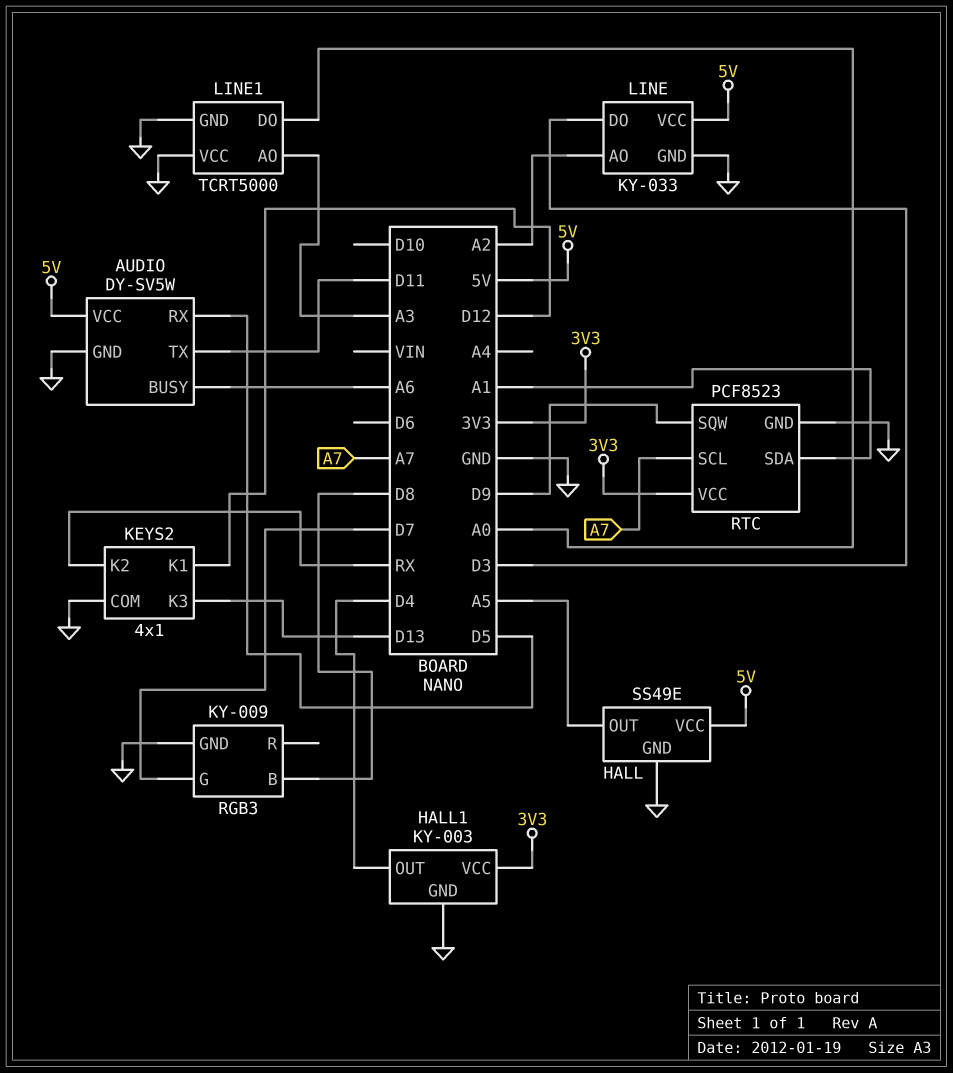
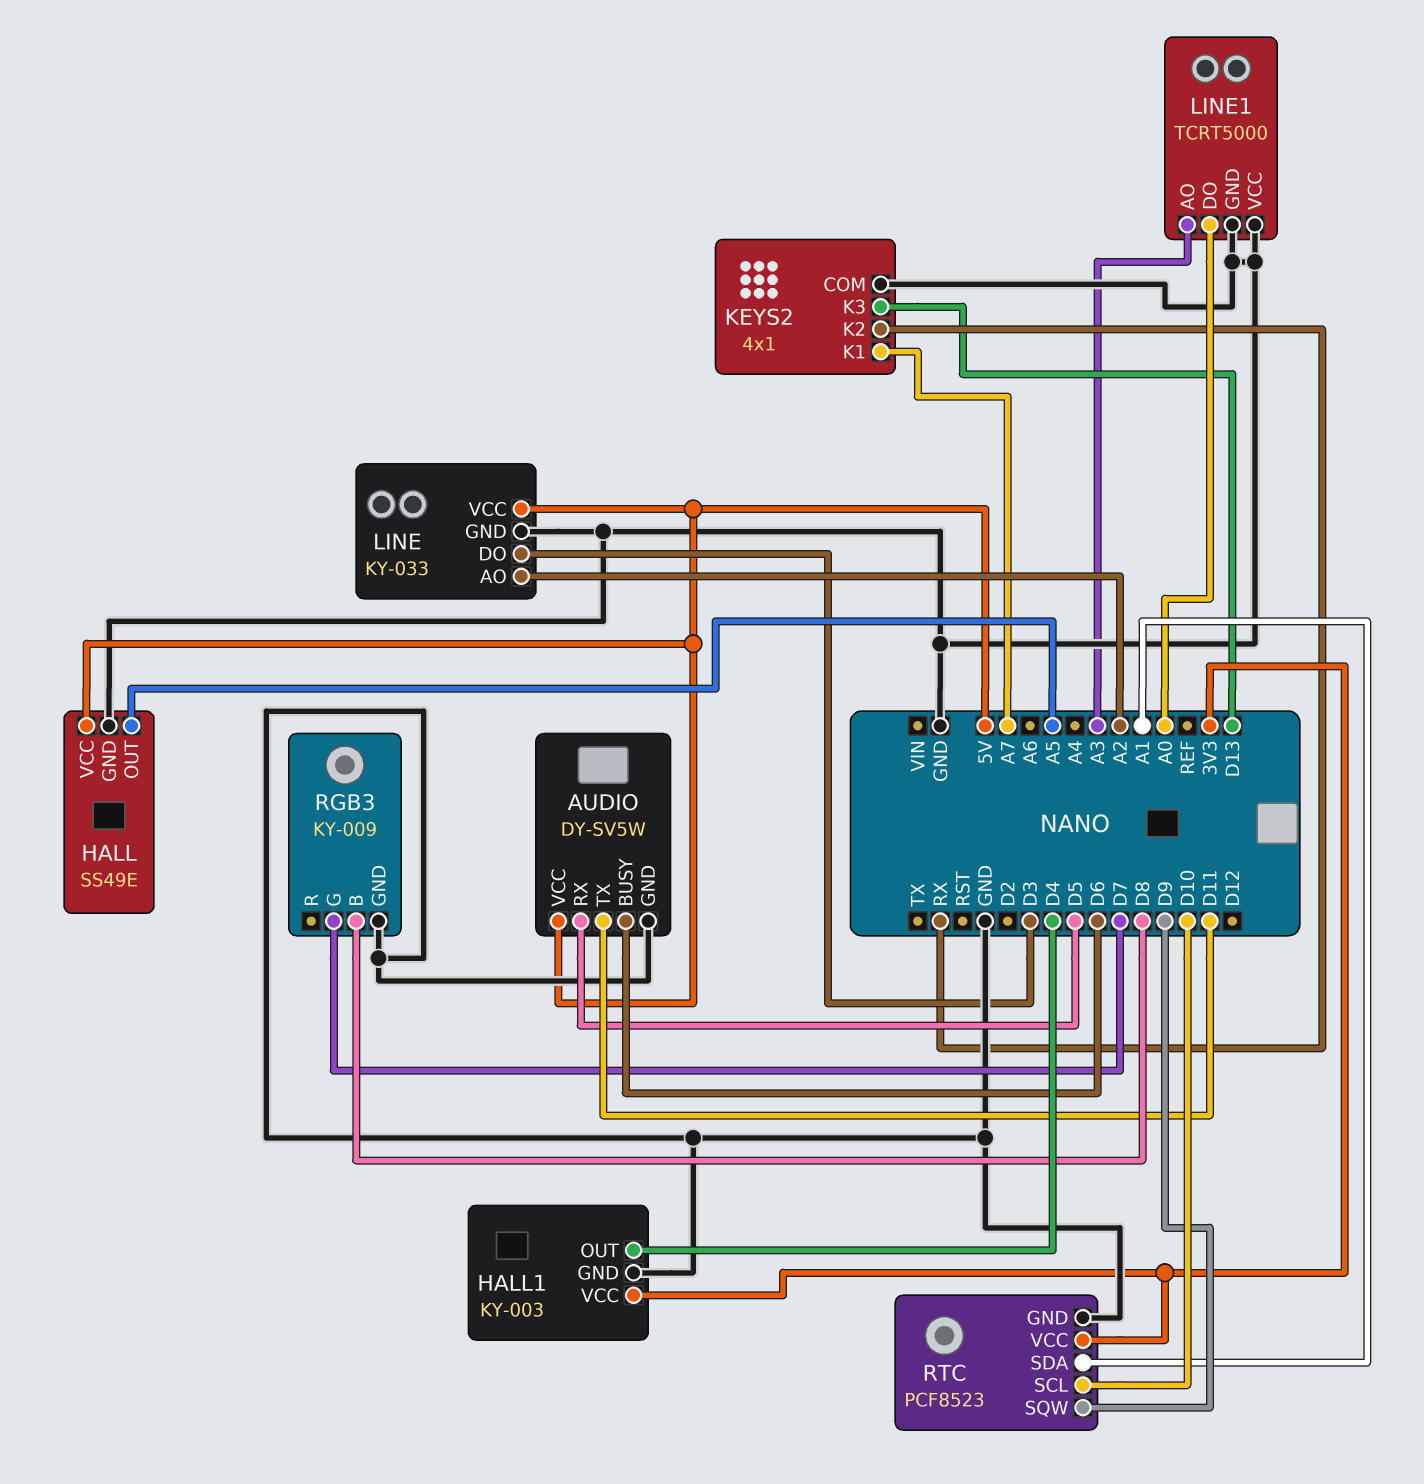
AUDIO pin BUSY: A6 -> D6
KEYS2 pin K1: D12 -> A7
RTC pin SCL: A7 -> D10

